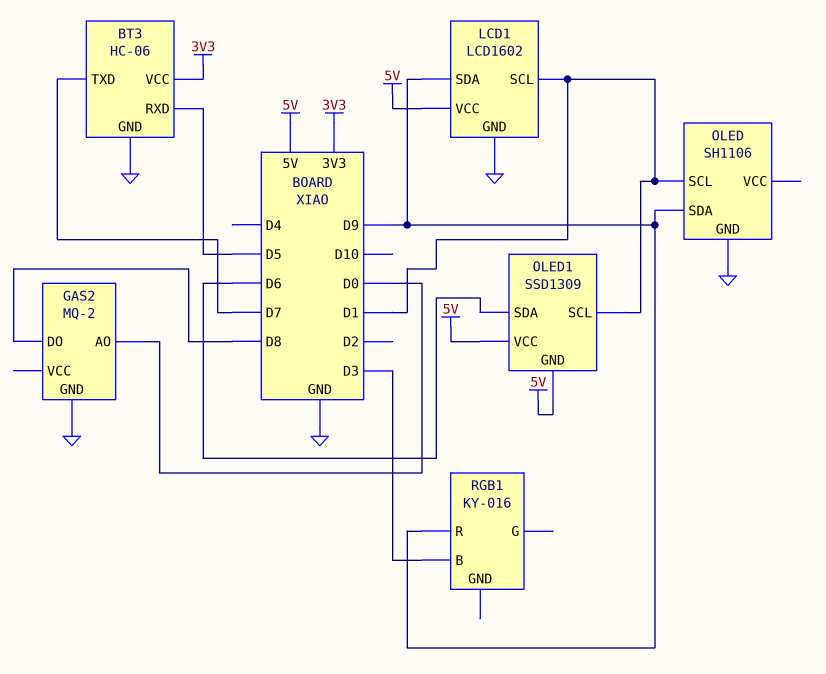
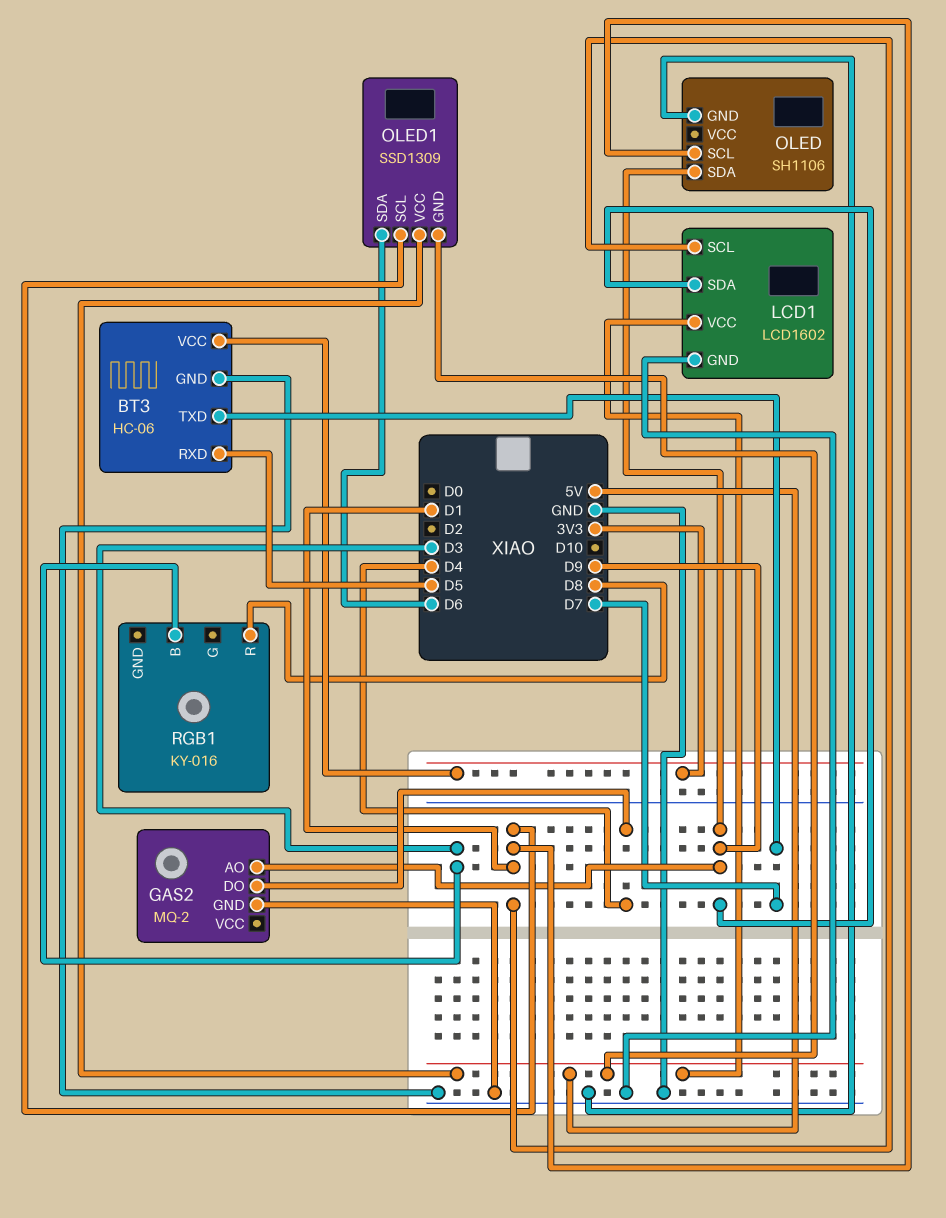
GAS2 pin AO: D0 -> D9
GAS2 pin DO: D8 -> D4
RGB1 pin R: D9 -> D8

